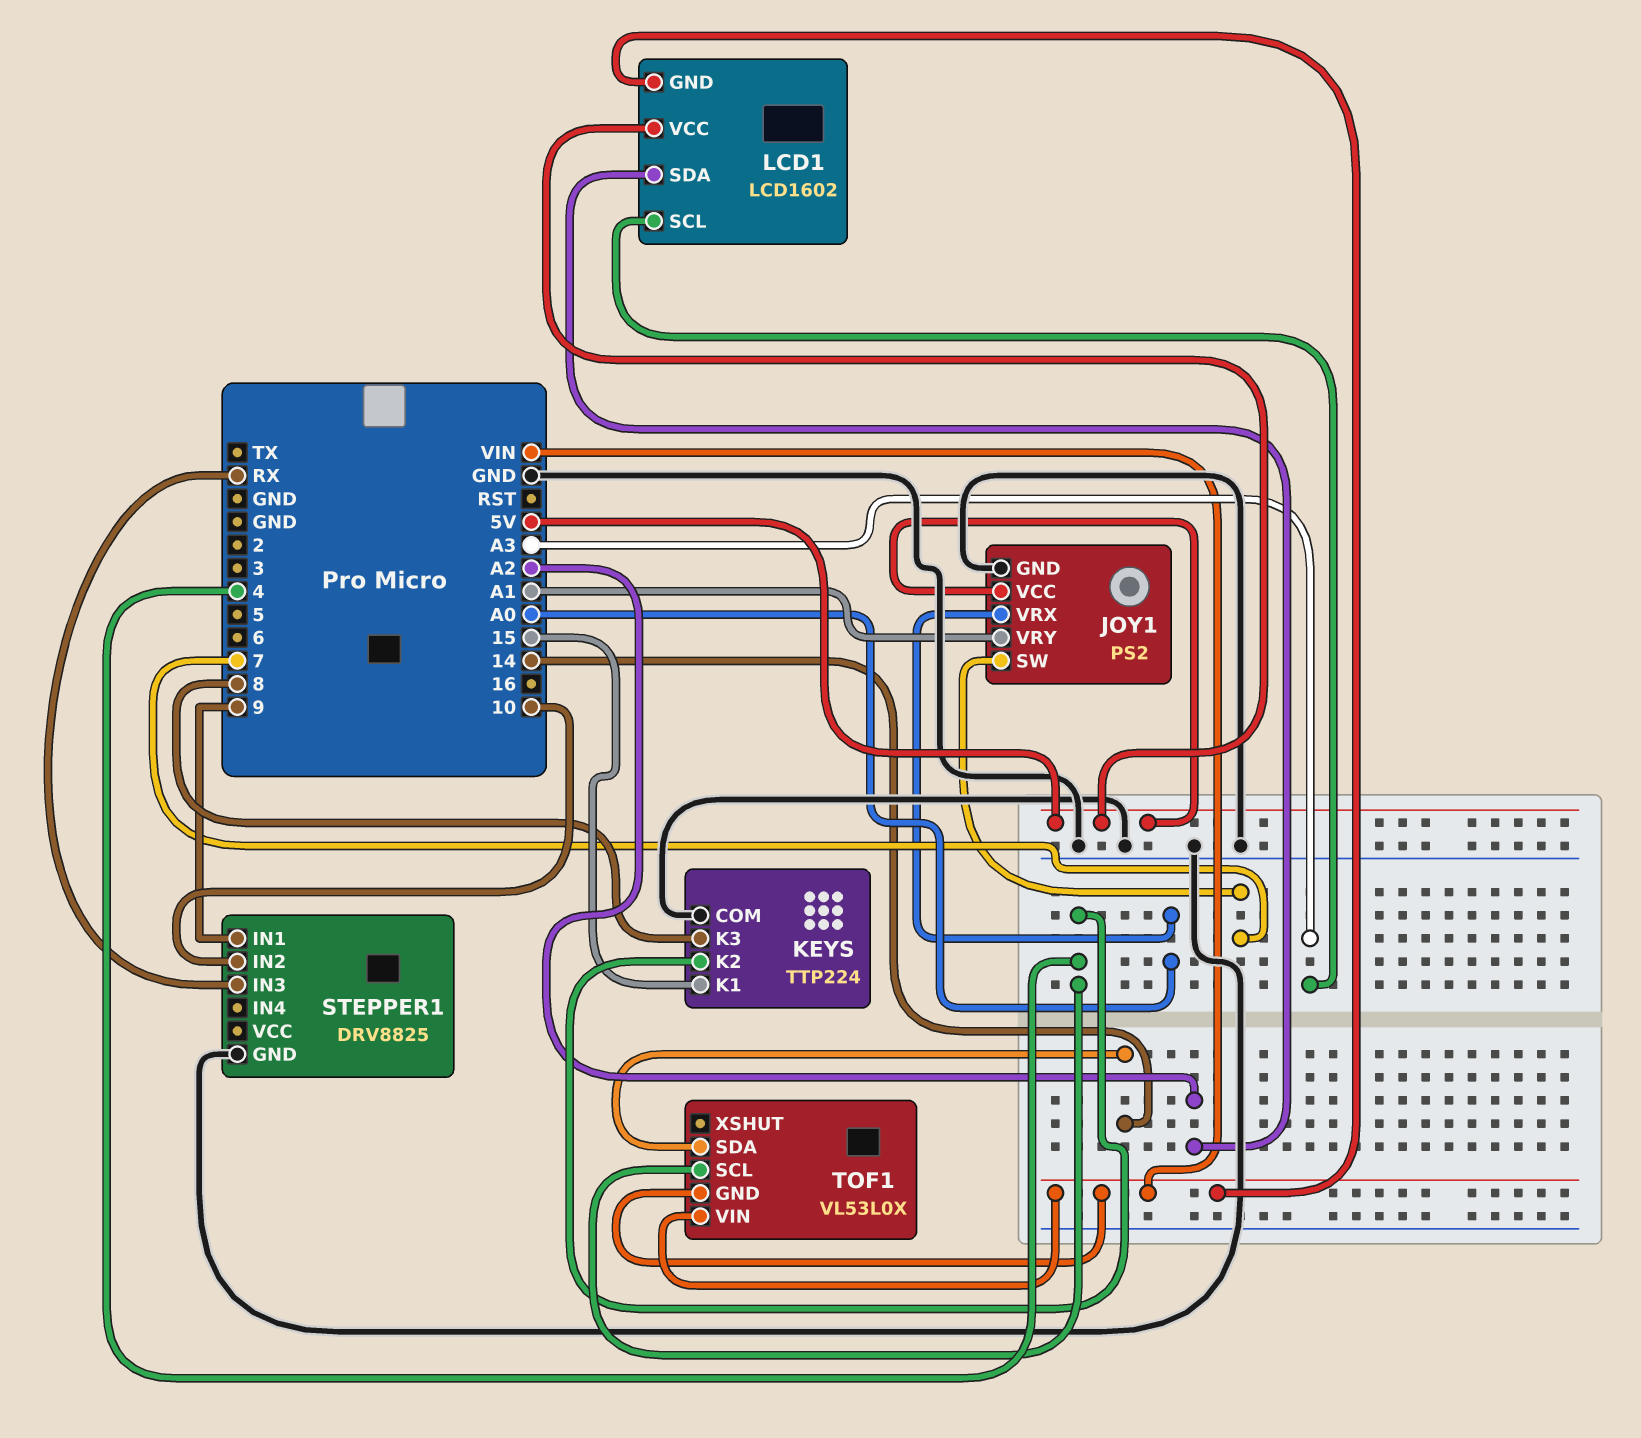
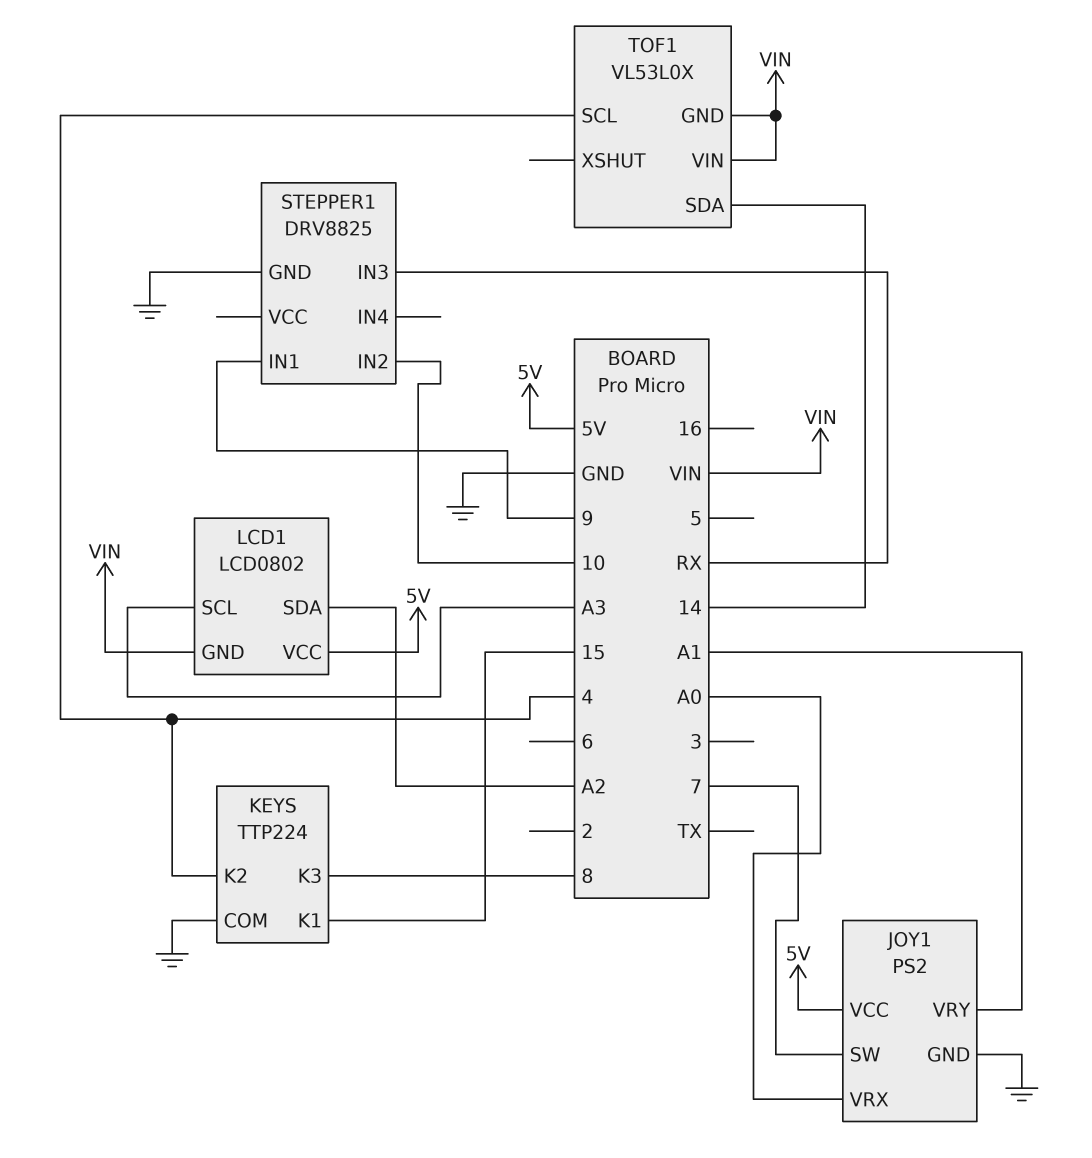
LCD1: LCD1602 -> LCD0802

